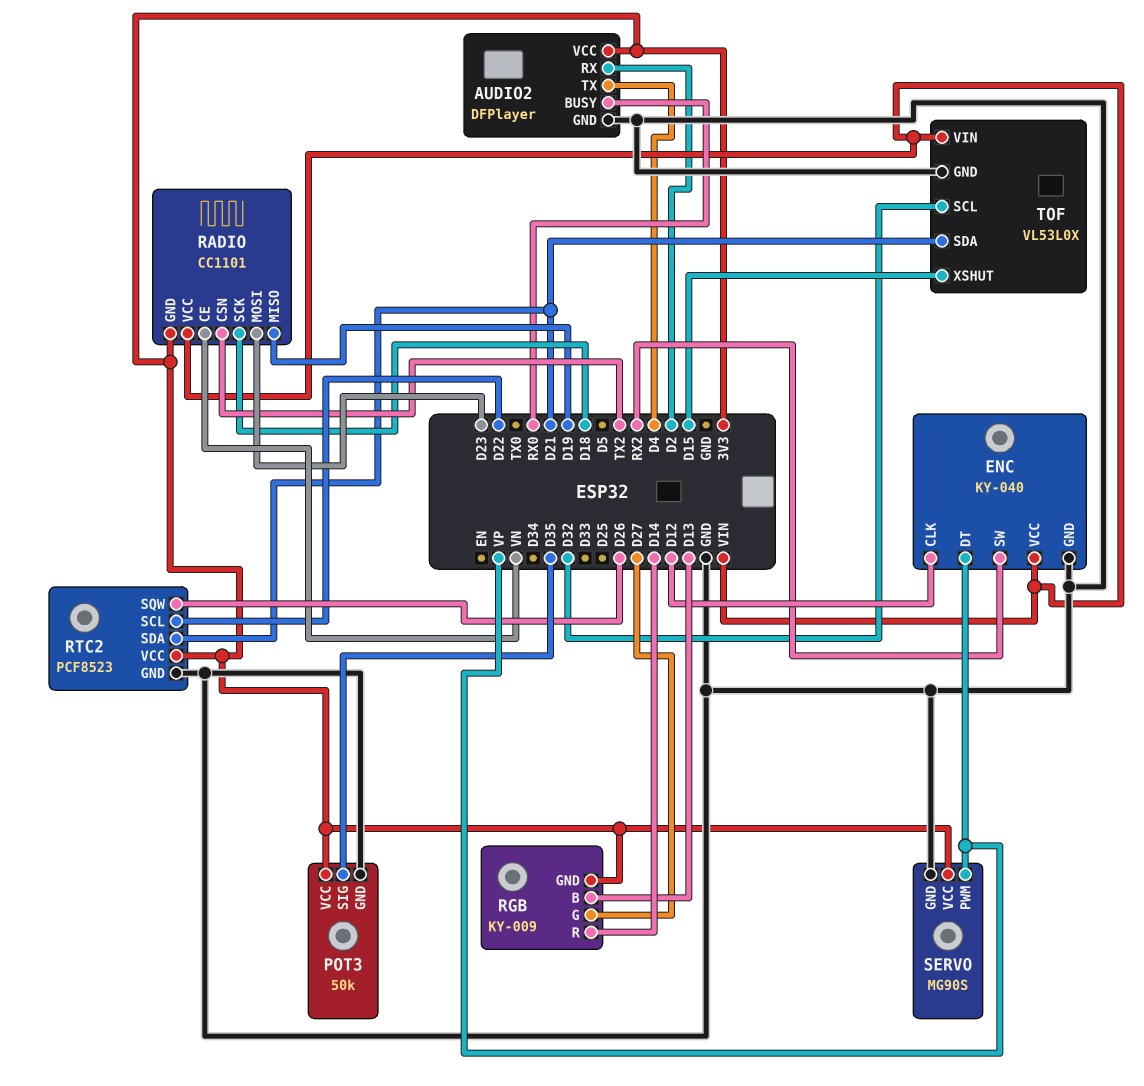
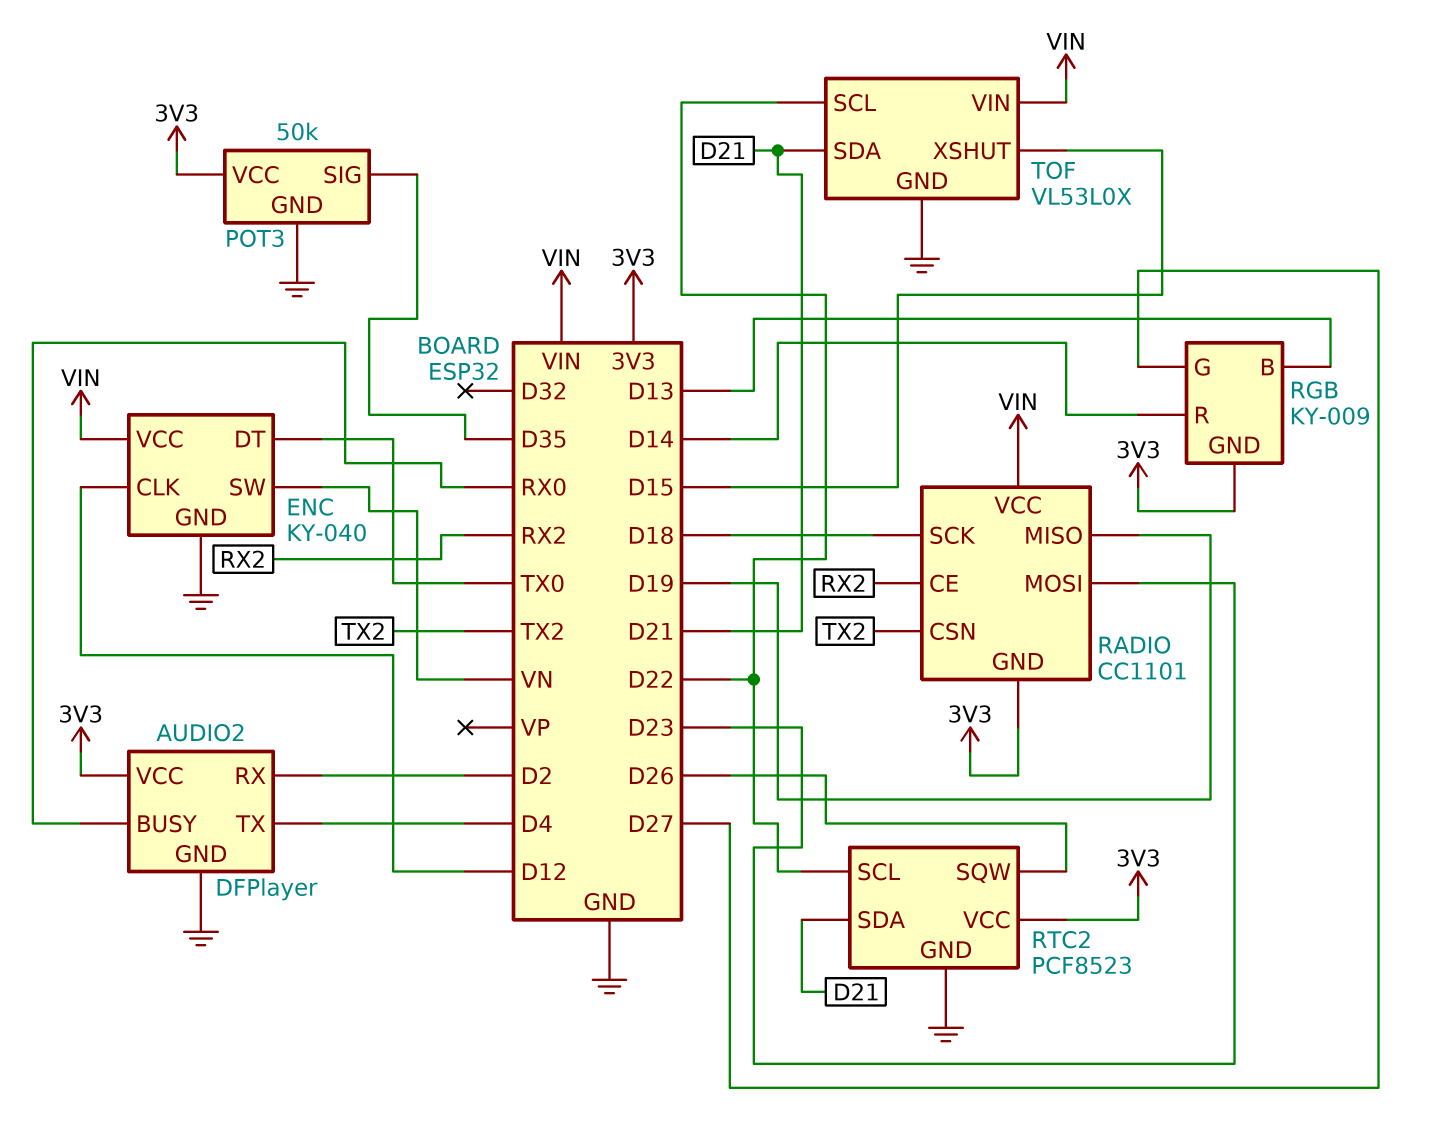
ENC pin DT: VP -> TX0
ENC pin SW: RX2 -> VN
RADIO pin CE: VN -> RX2
SERVO: MG90S -> none
SERVO pin GND: GND -> none
SERVO pin PWM: VP -> none
SERVO pin VCC: 3V3 -> none
TOF pin SCL: D32 -> D22

